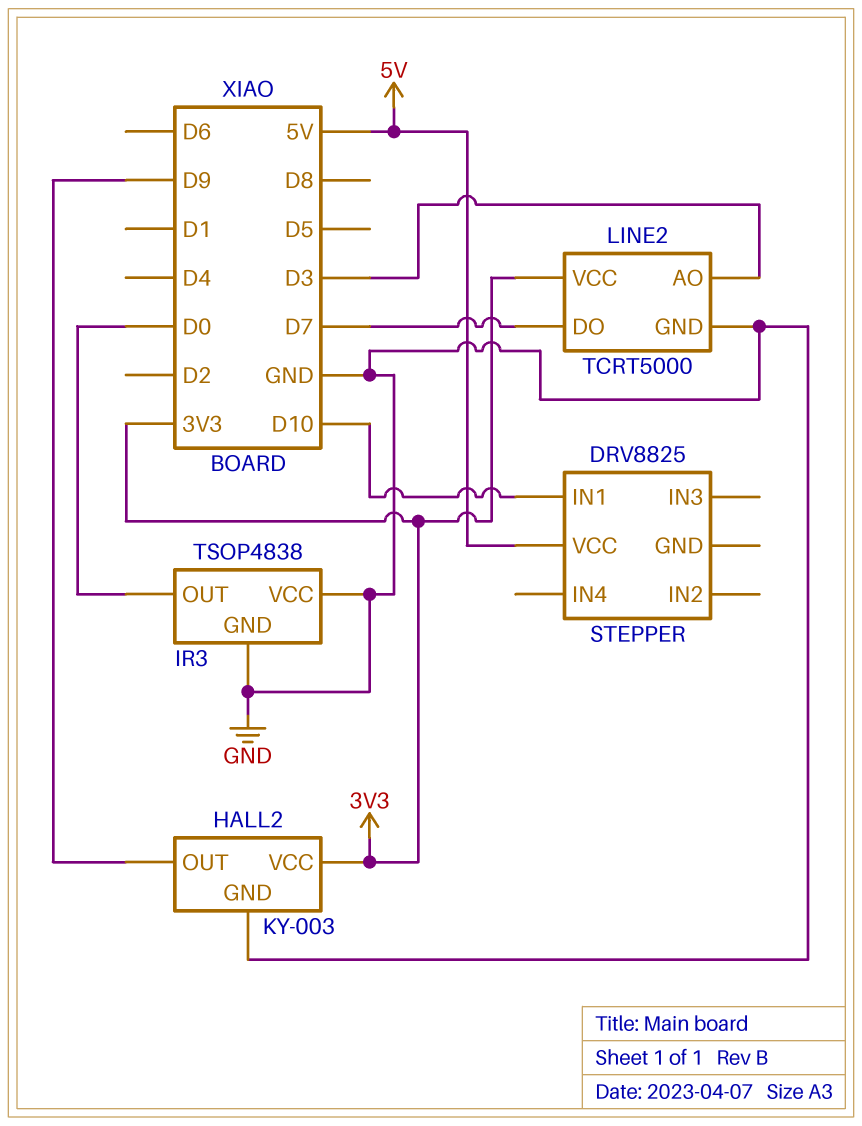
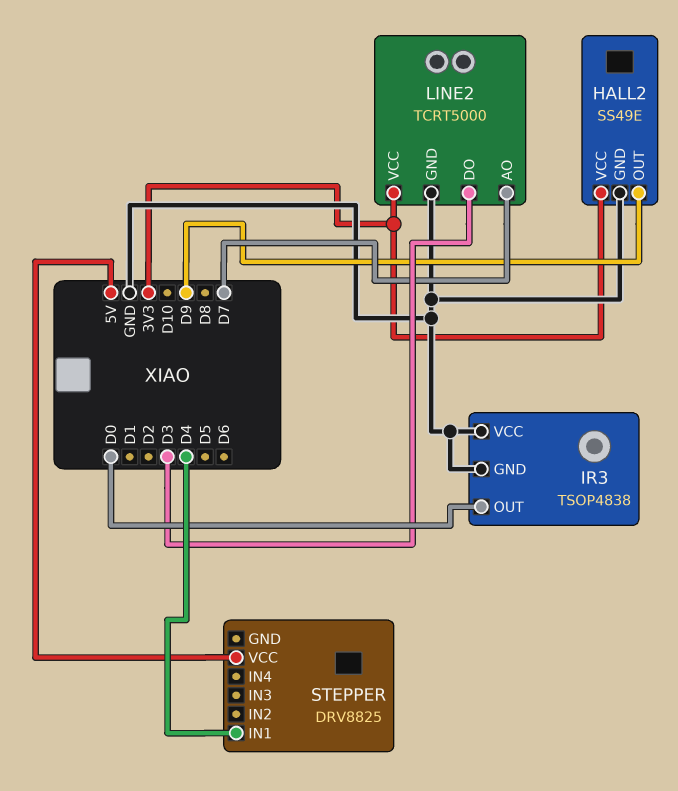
HALL2: KY-003 -> SS49E
LINE2 pin AO: D3 -> D7
LINE2 pin DO: D7 -> D3
STEPPER pin IN1: D10 -> D4

